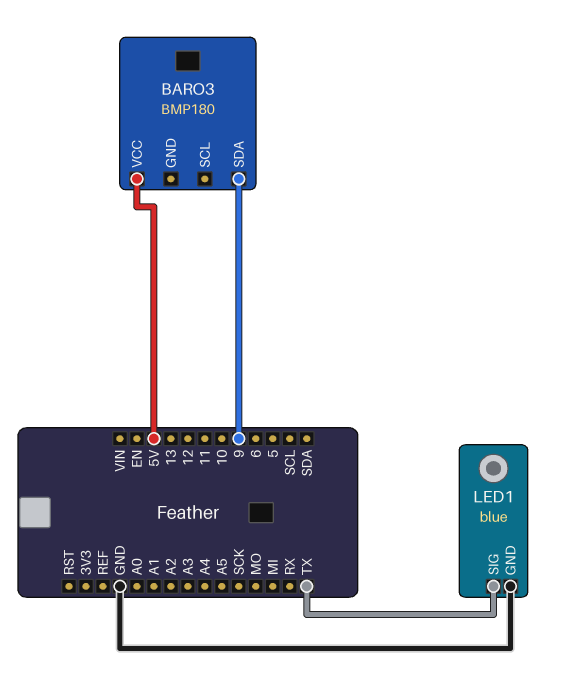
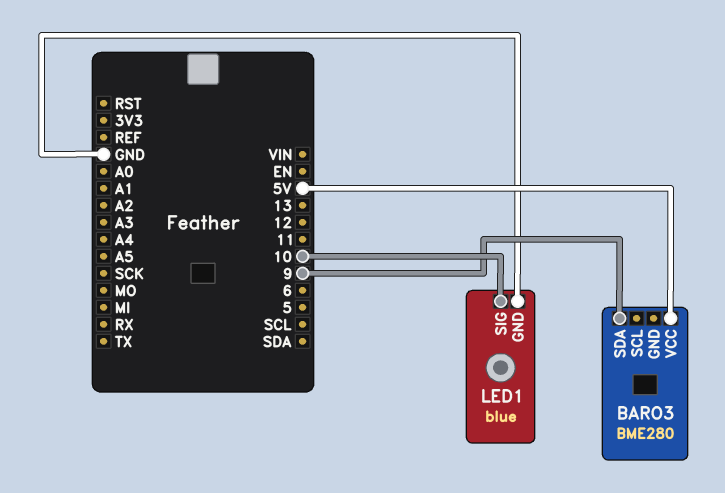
BARO3: BMP180 -> BME280
LED1 pin SIG: TX -> 10

